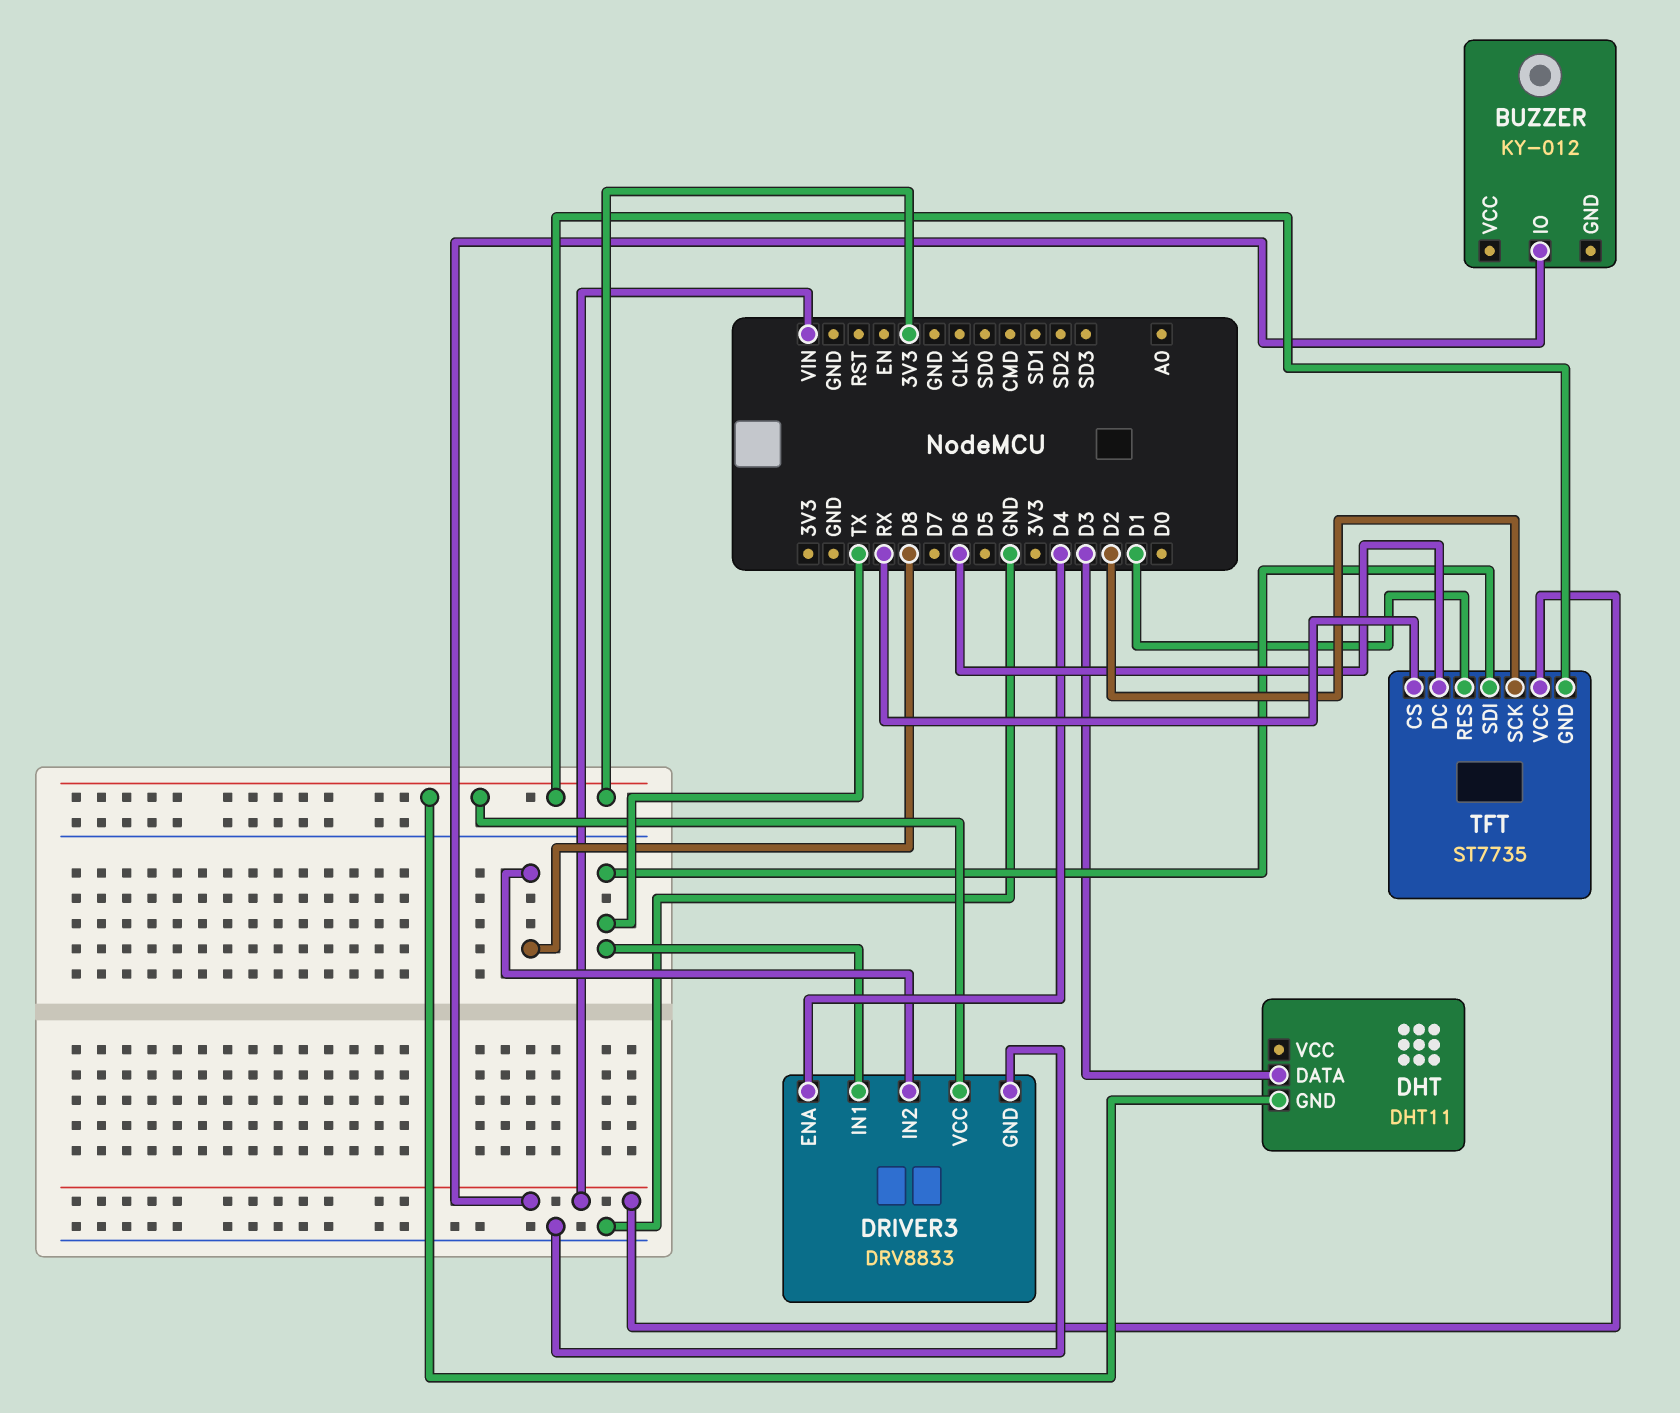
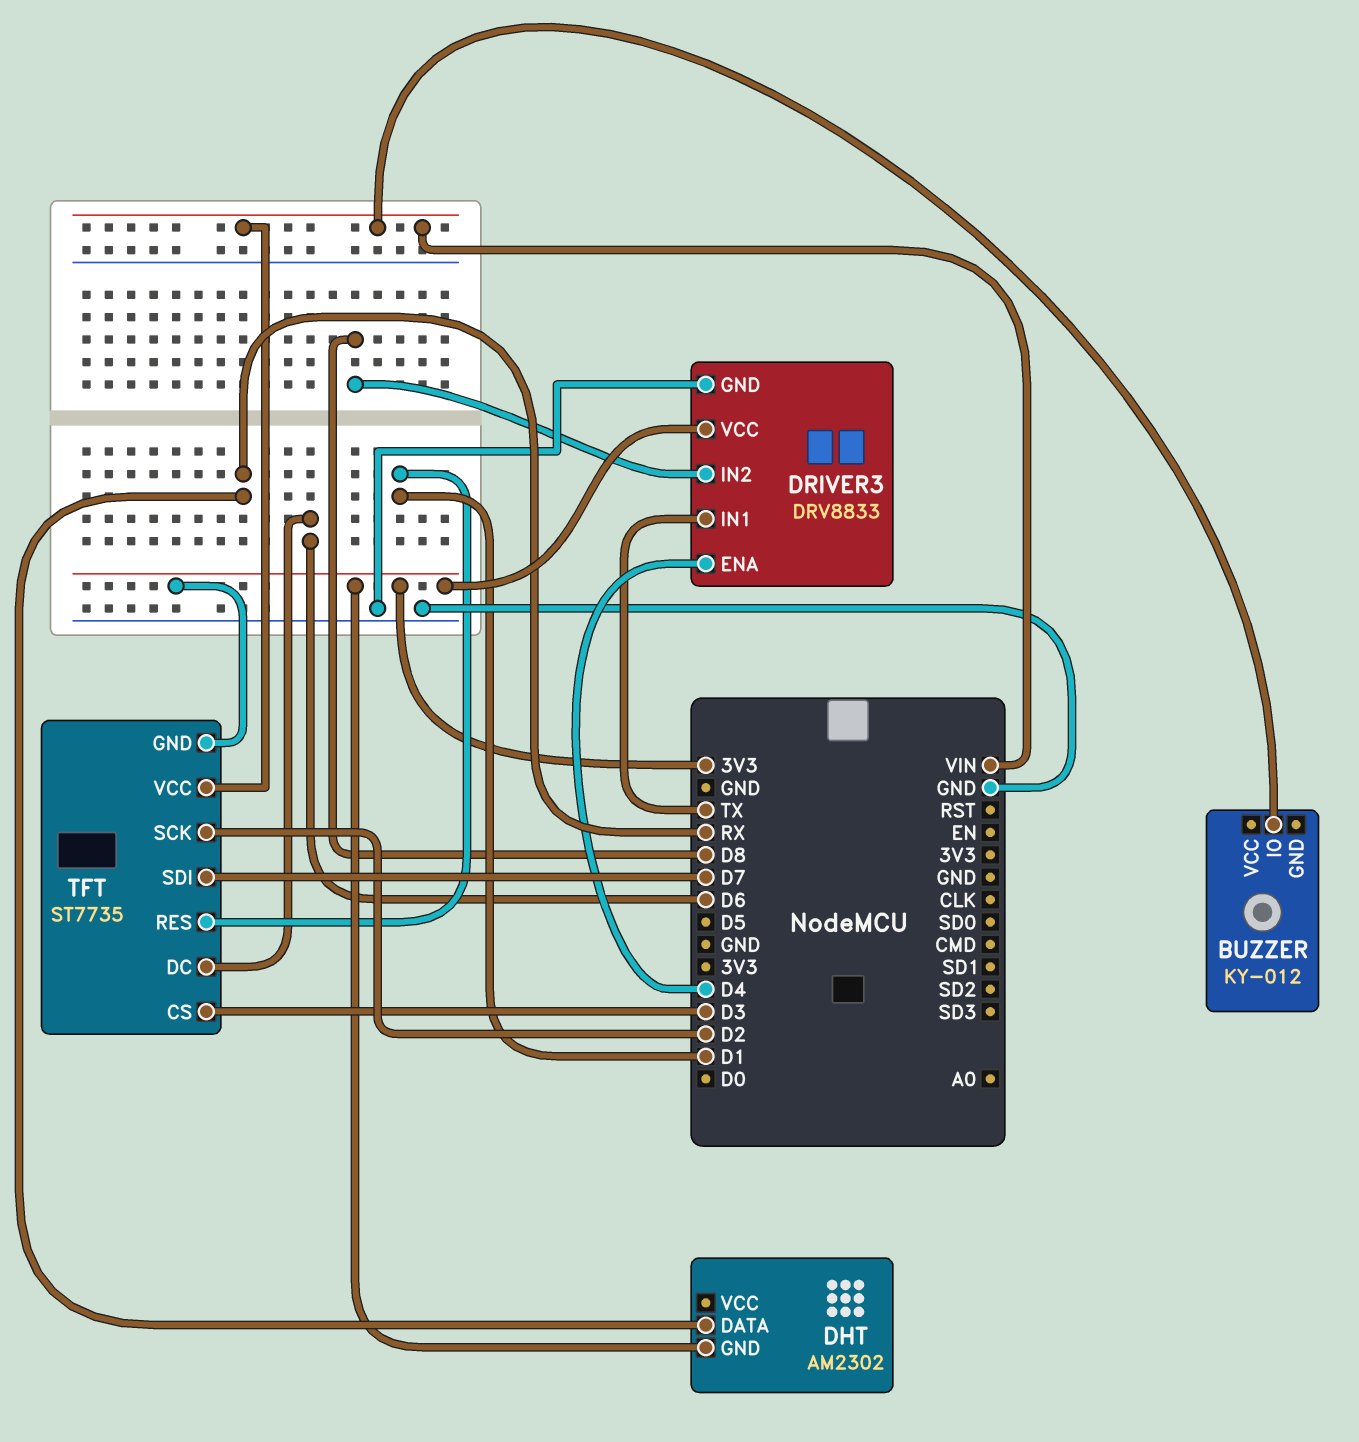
DHT: DHT11 -> AM2302
DHT pin DATA: D3 -> RX
TFT pin CS: RX -> D3
TFT pin SDI: TX -> D7

